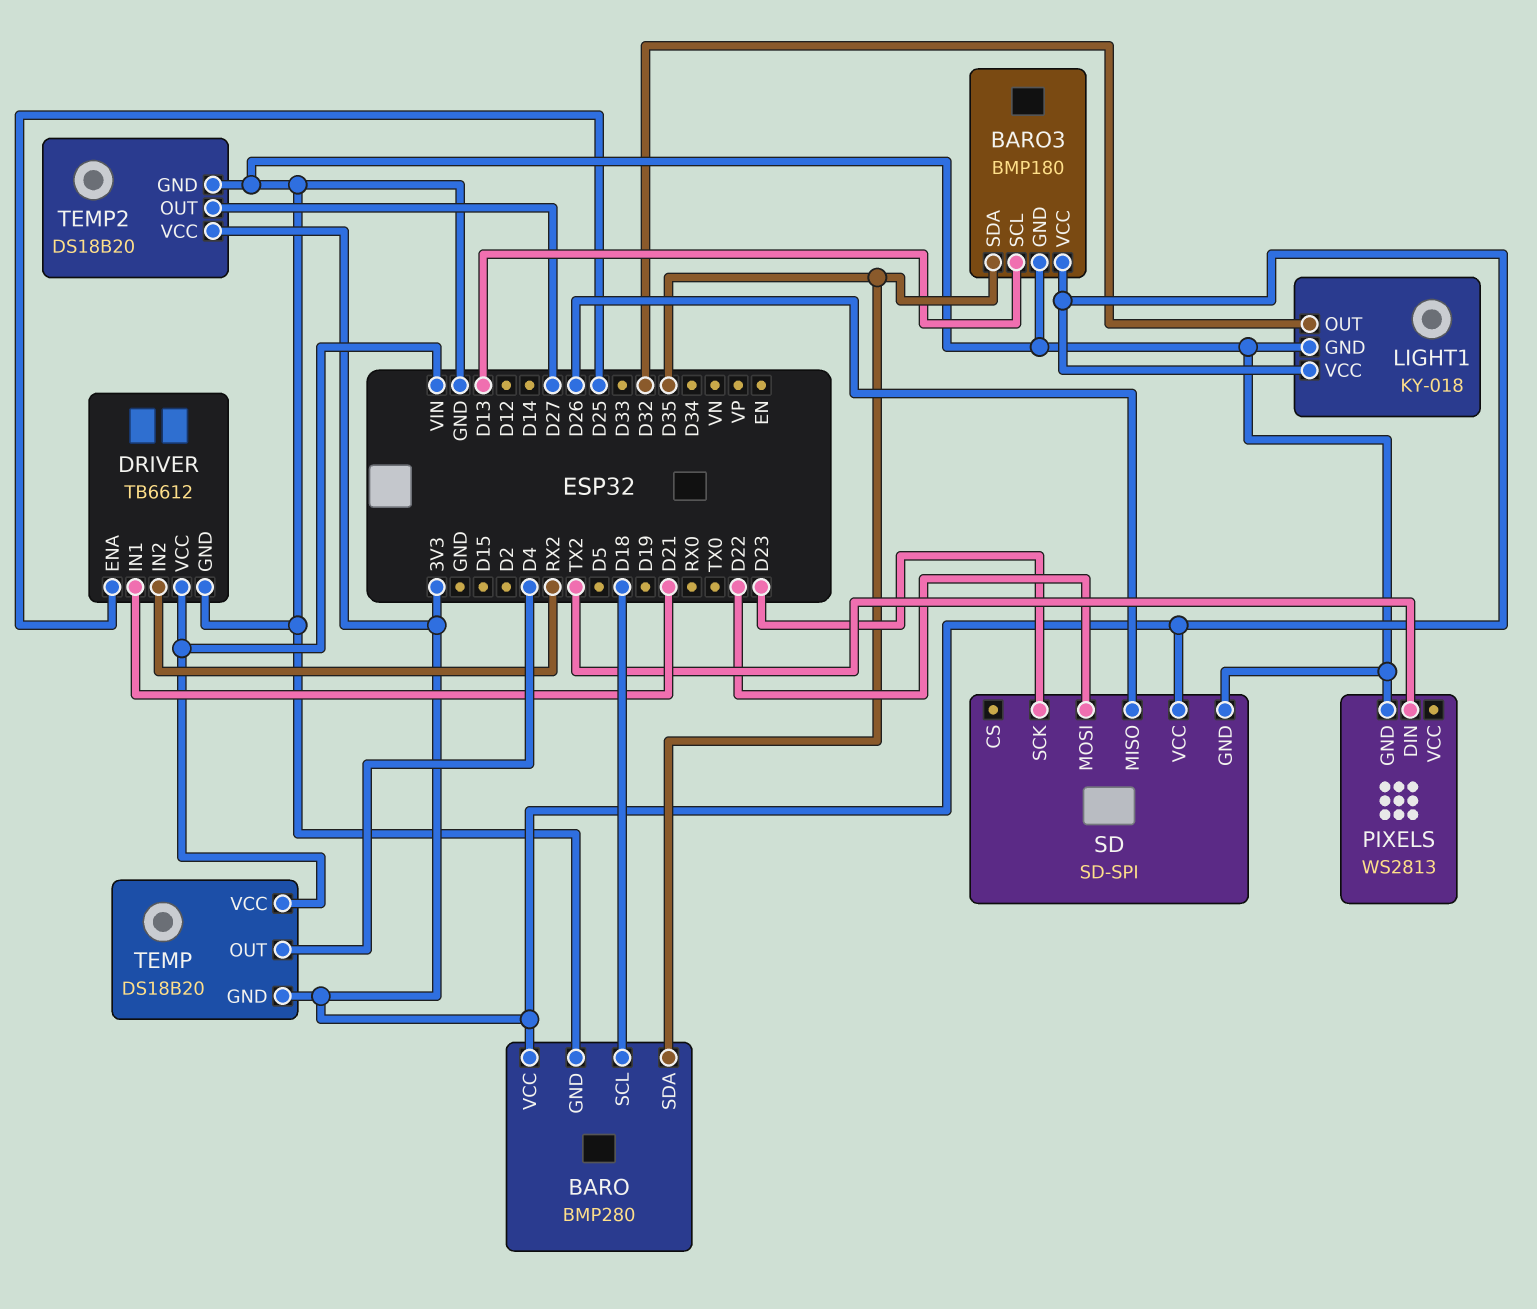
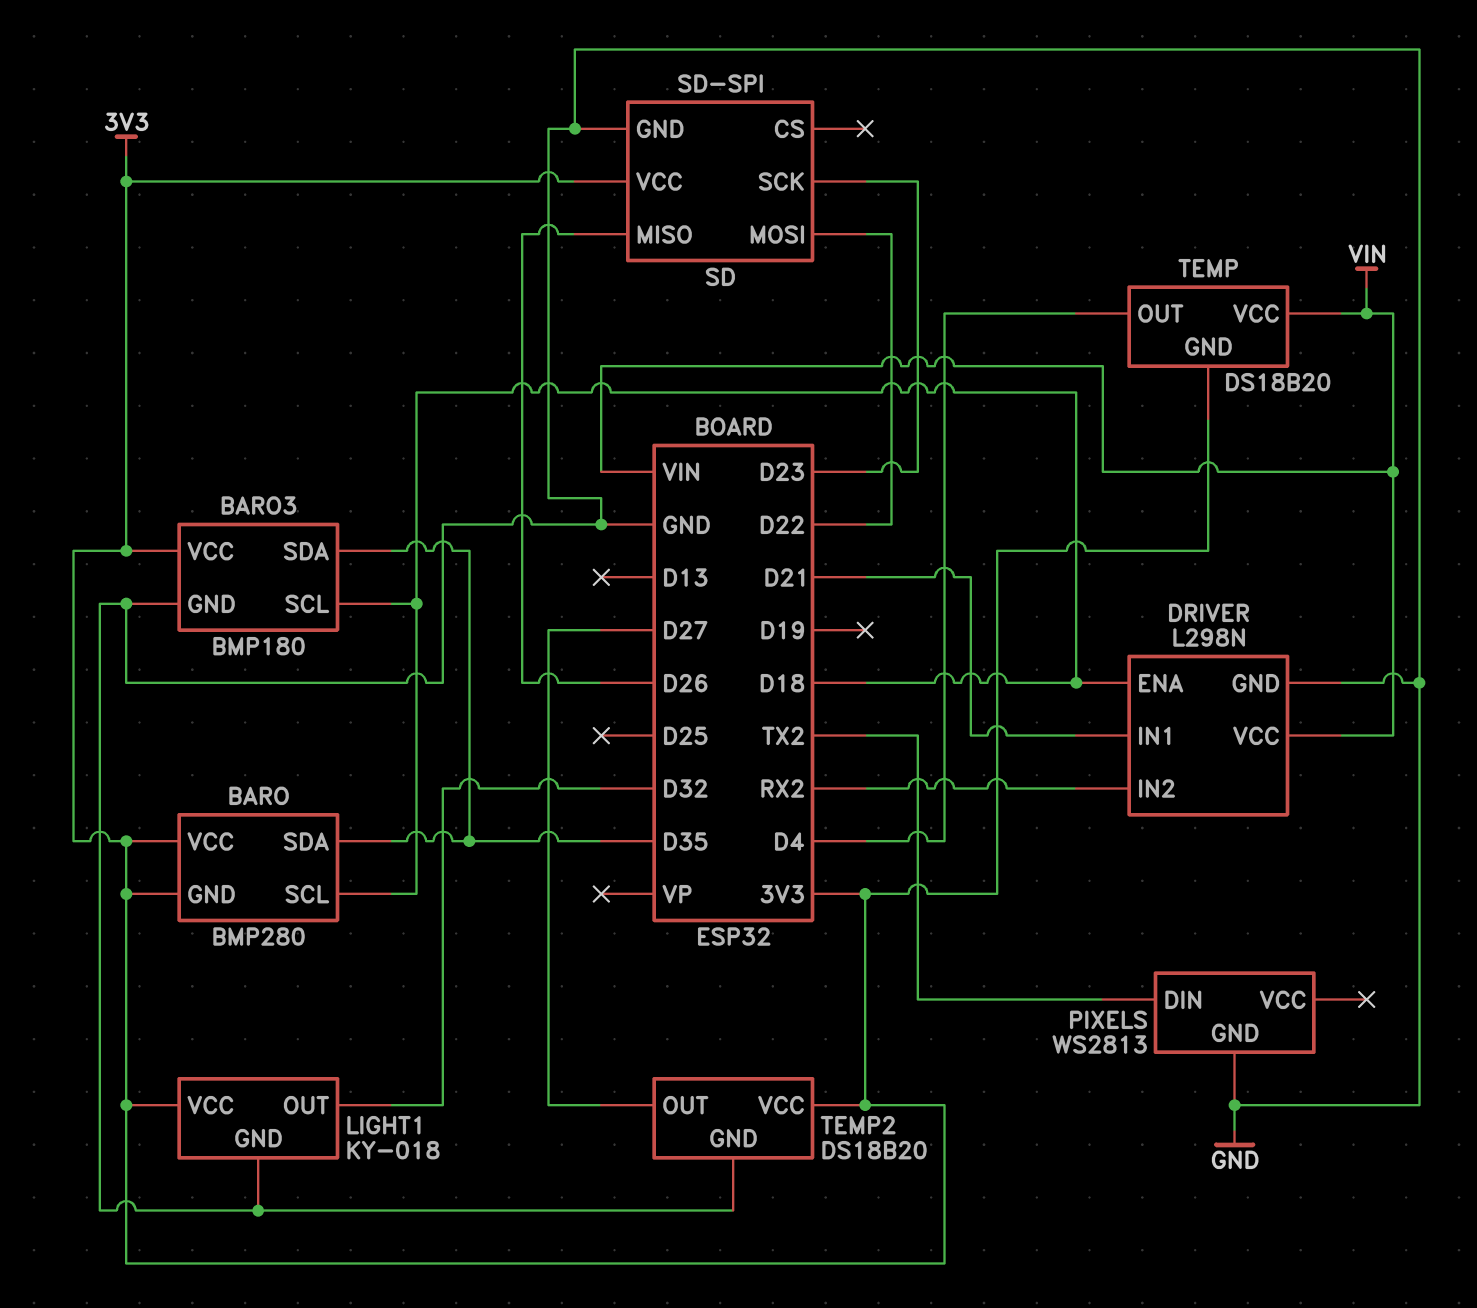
BARO pin GND: GND -> 3V3
BARO3 pin SCL: D13 -> D18
DRIVER: TB6612 -> L298N
DRIVER pin ENA: D25 -> D18

